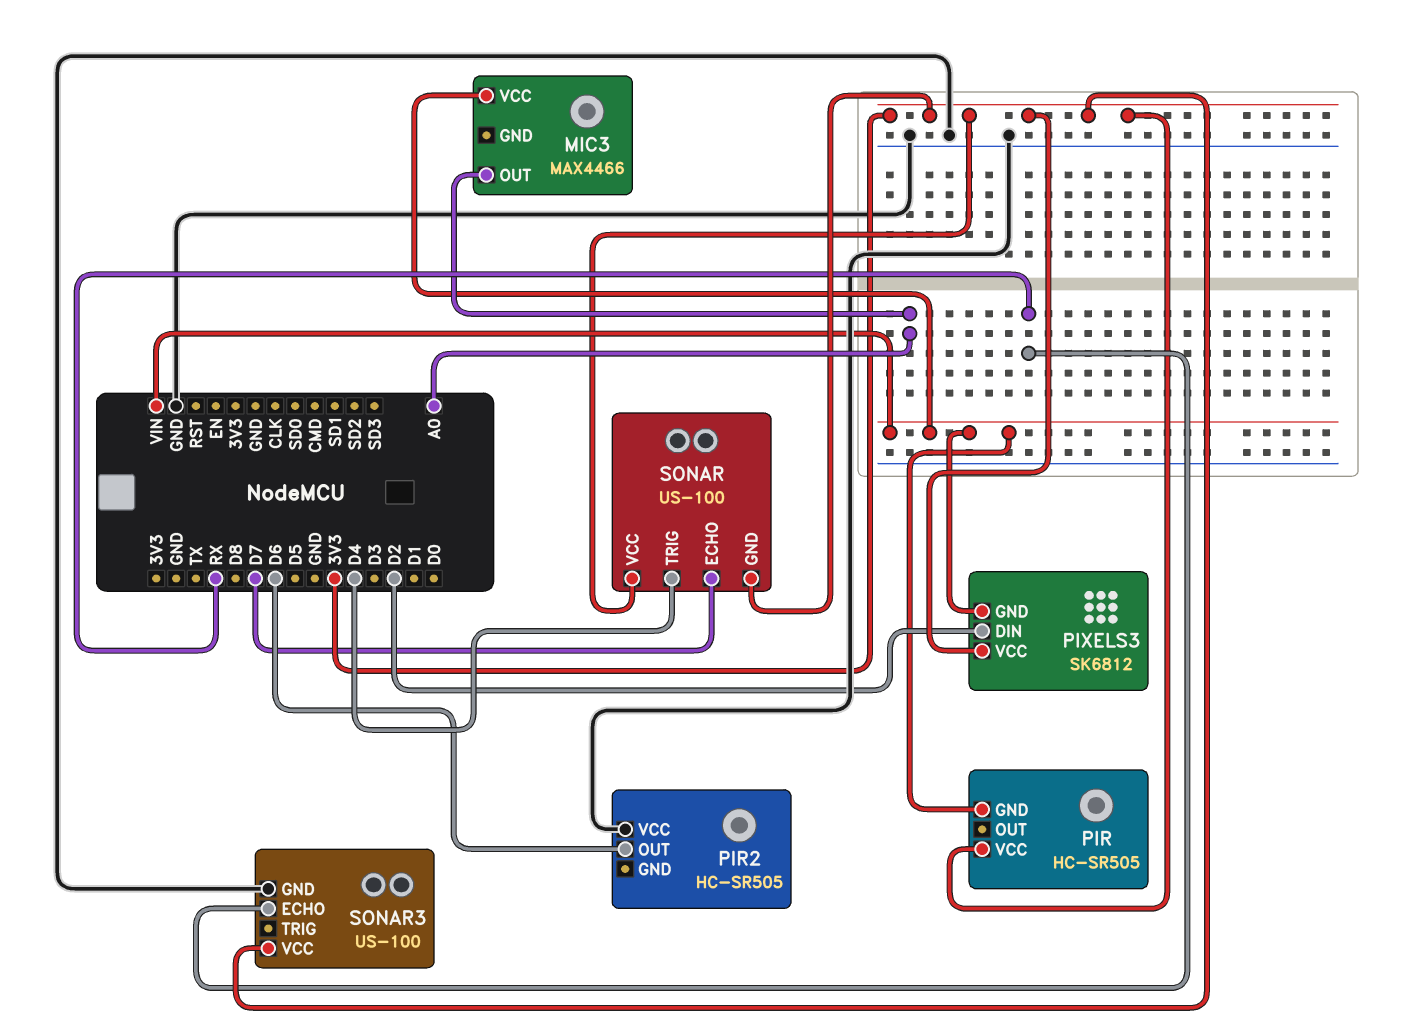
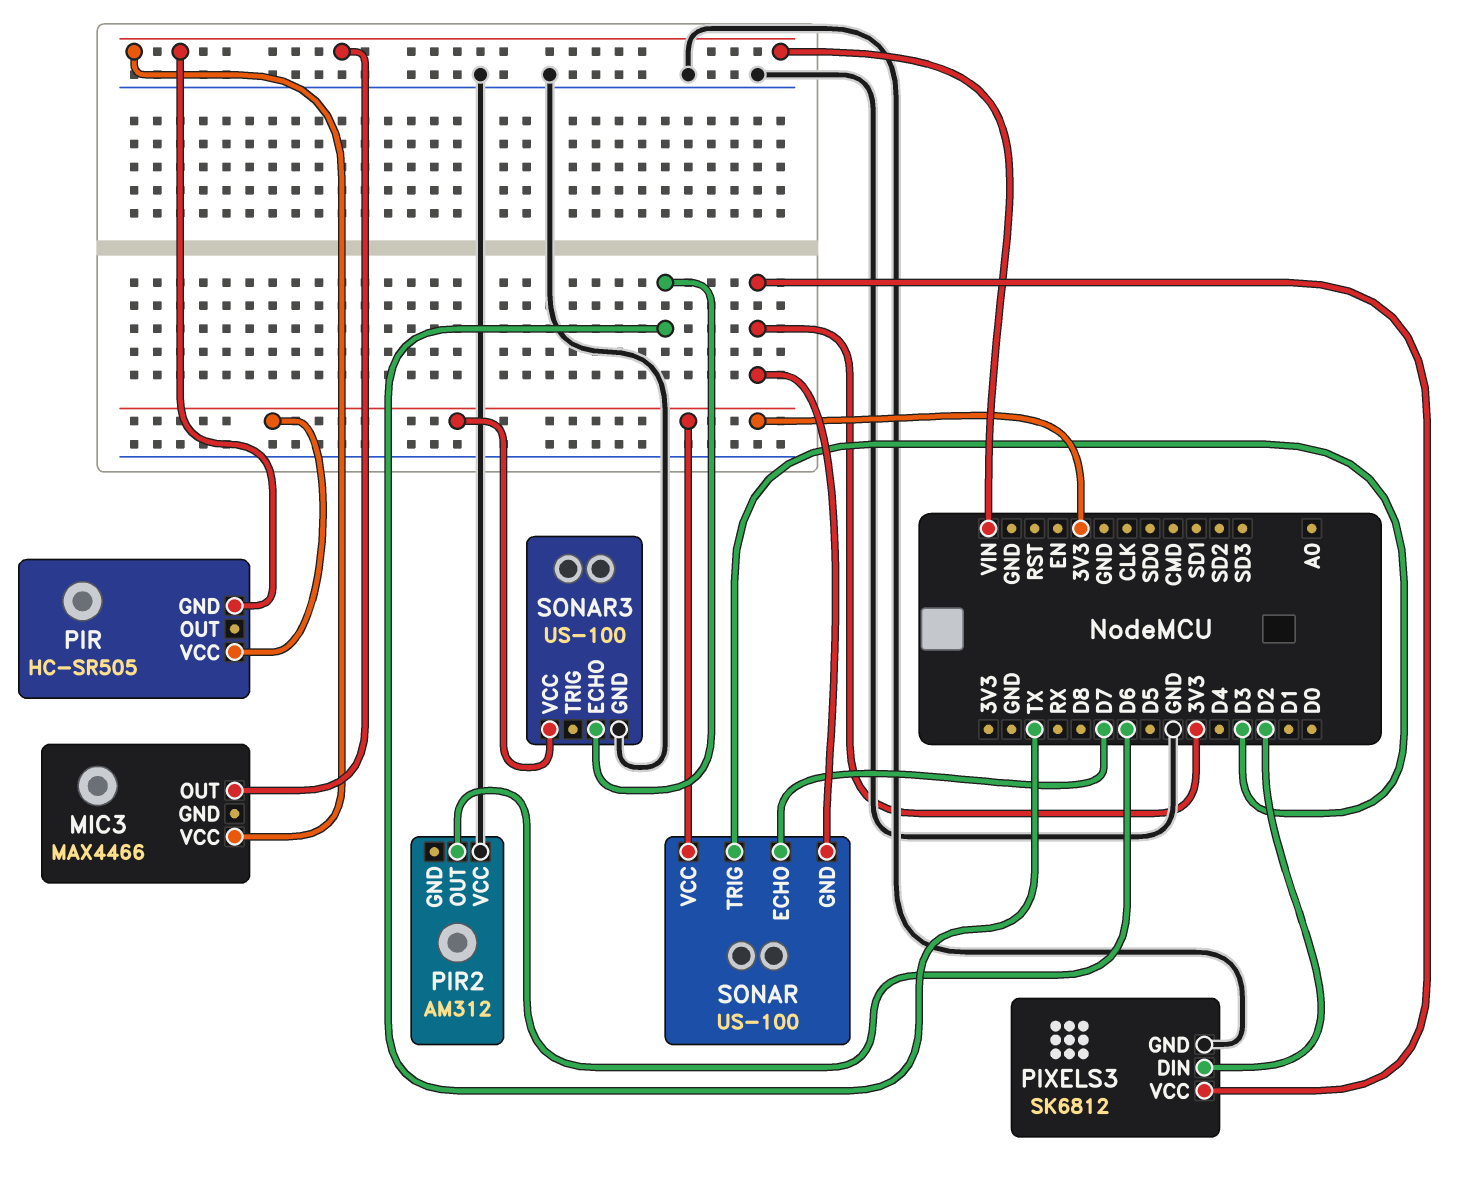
MIC3 pin OUT: A0 -> VIN
PIR2: HC-SR505 -> AM312
PIXELS3 pin GND: VIN -> GND
SONAR pin TRIG: D4 -> D3
SONAR3 pin ECHO: RX -> TX

